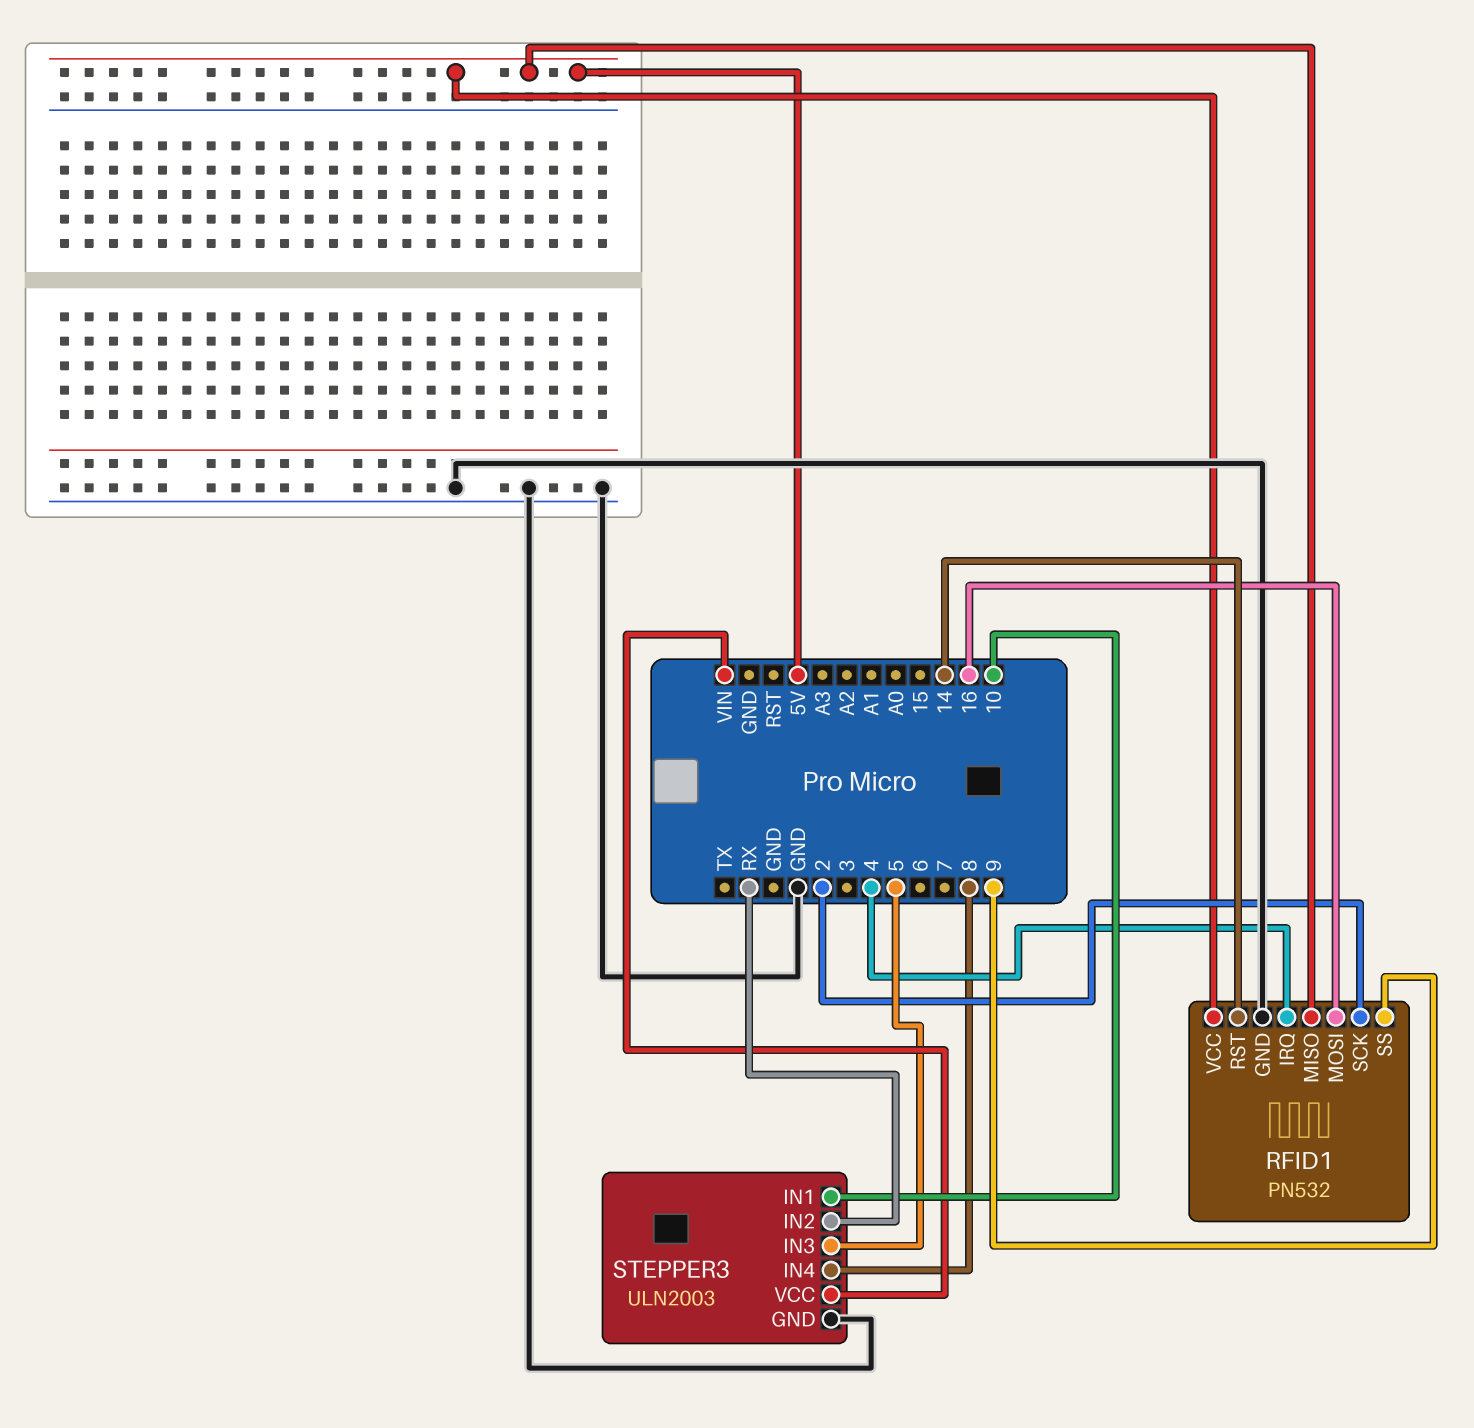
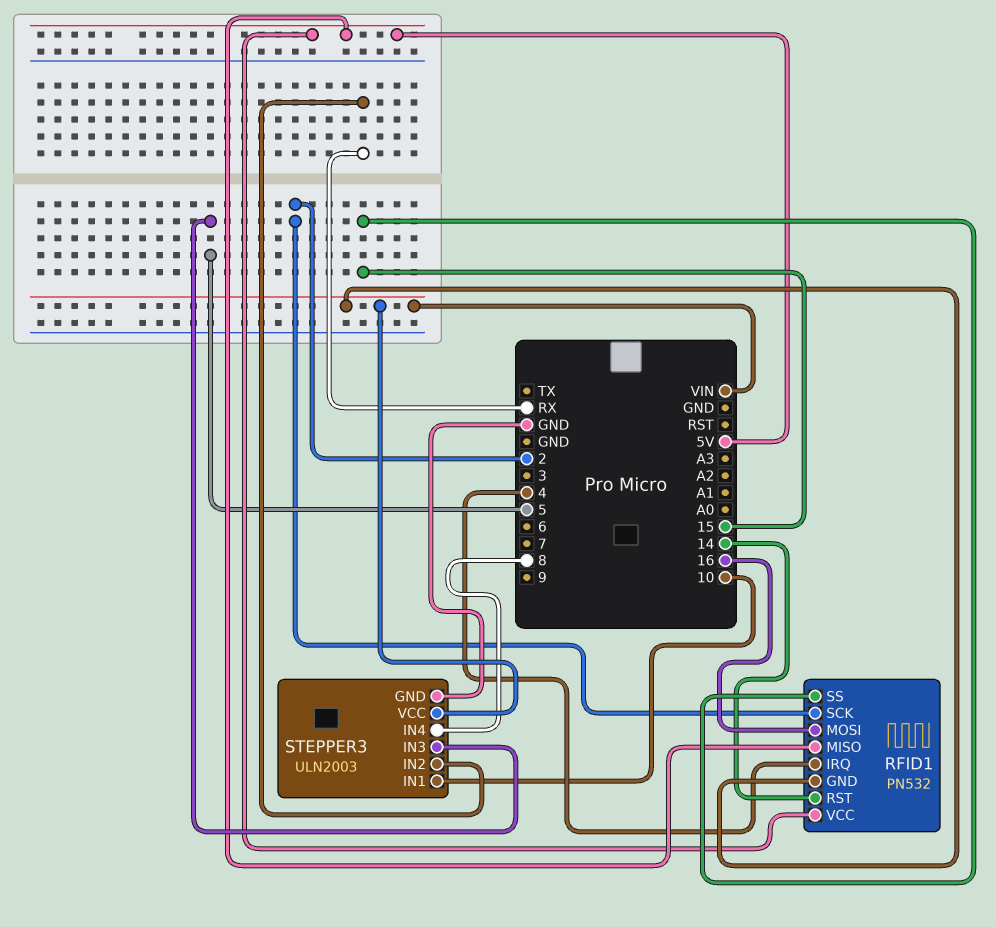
RFID1 pin GND: GND -> VIN
RFID1 pin SS: 9 -> 15

